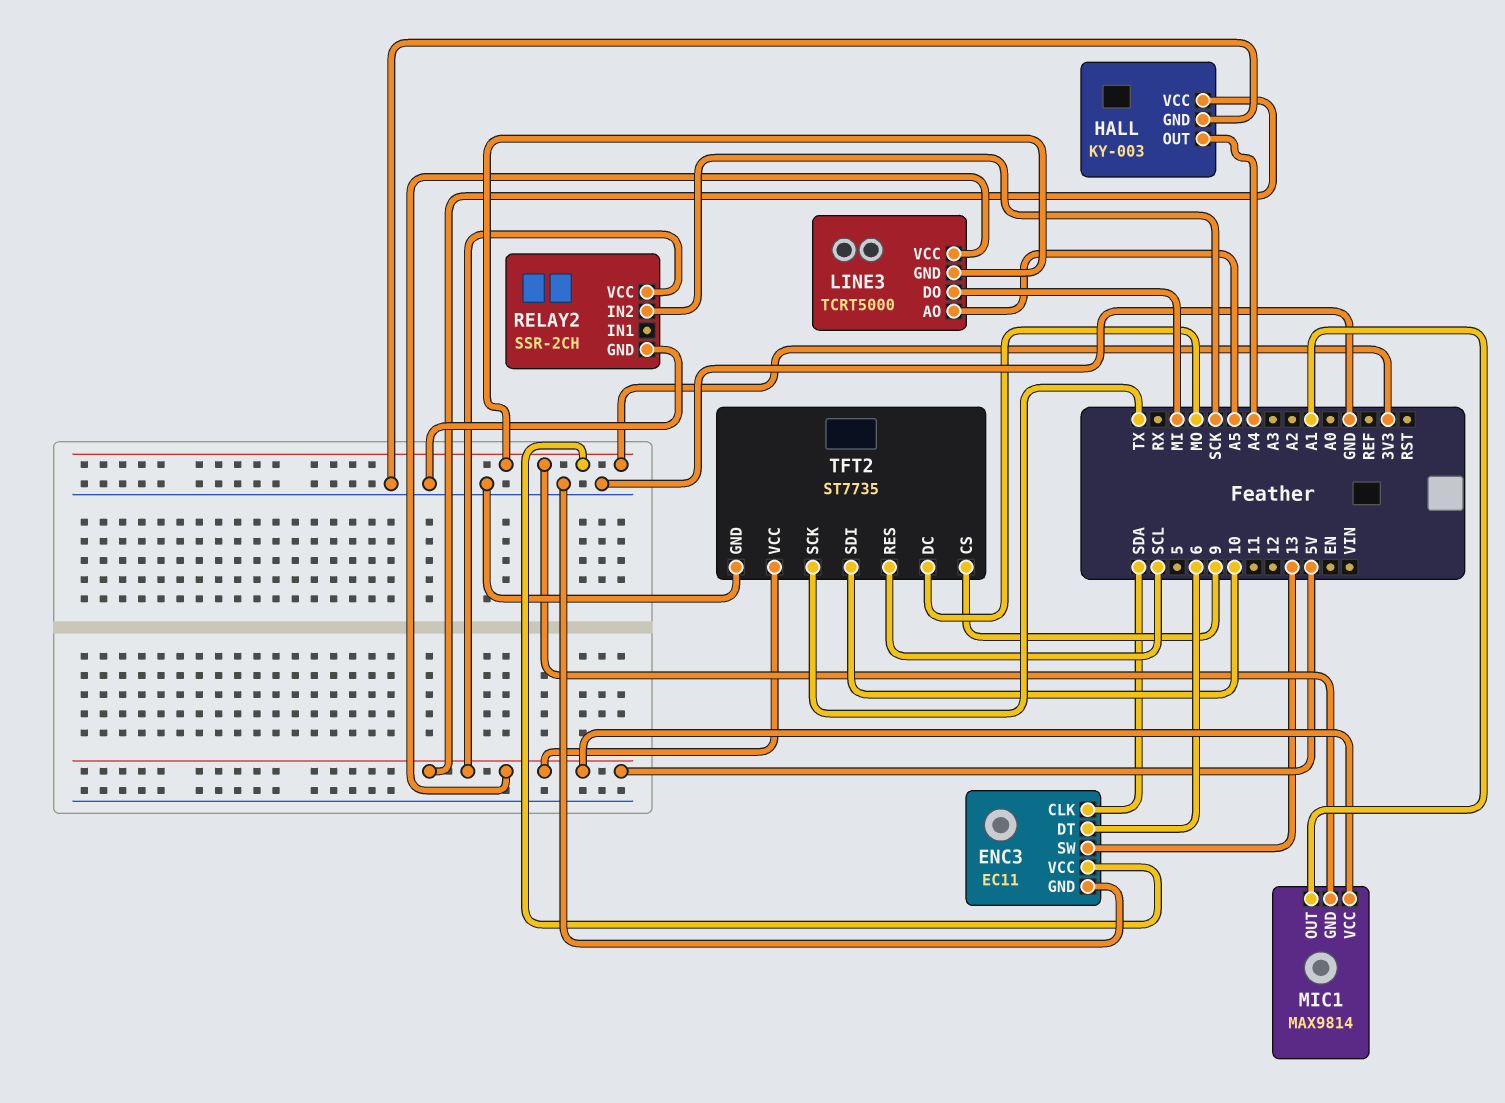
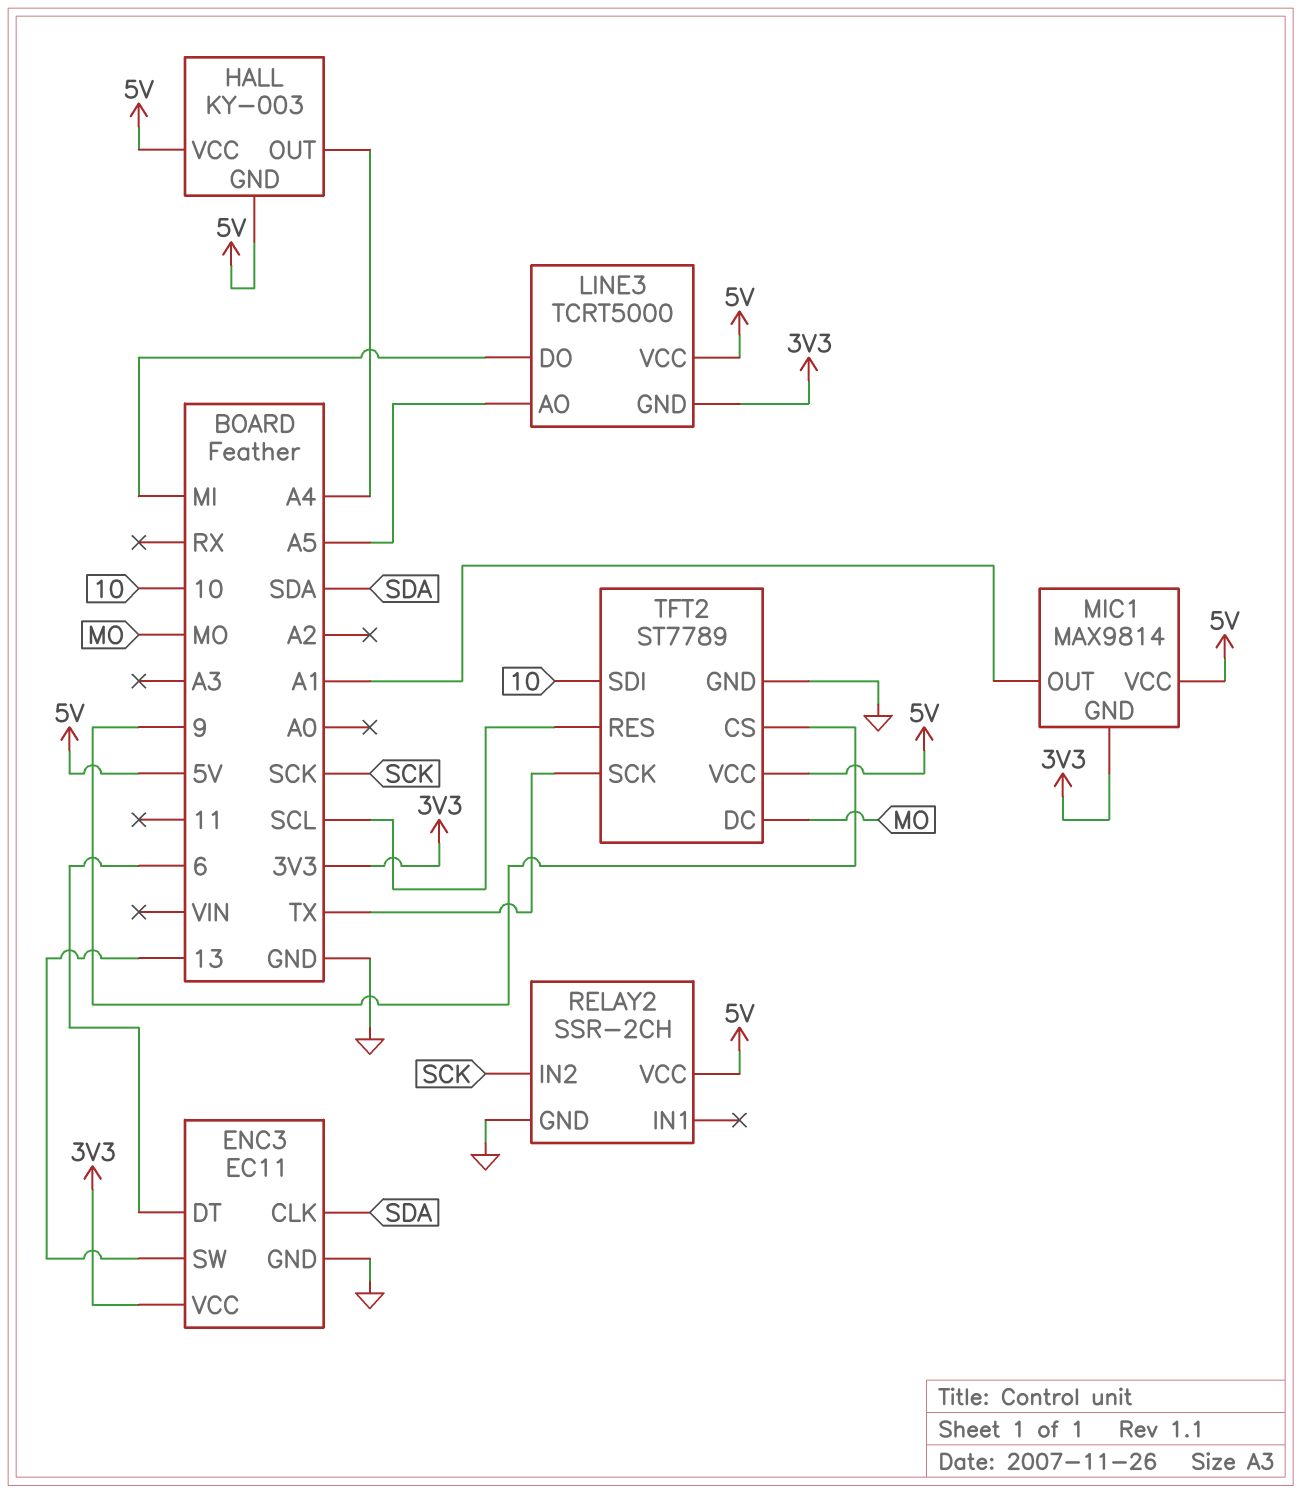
HALL pin GND: GND -> 5V
TFT2: ST7735 -> ST7789

